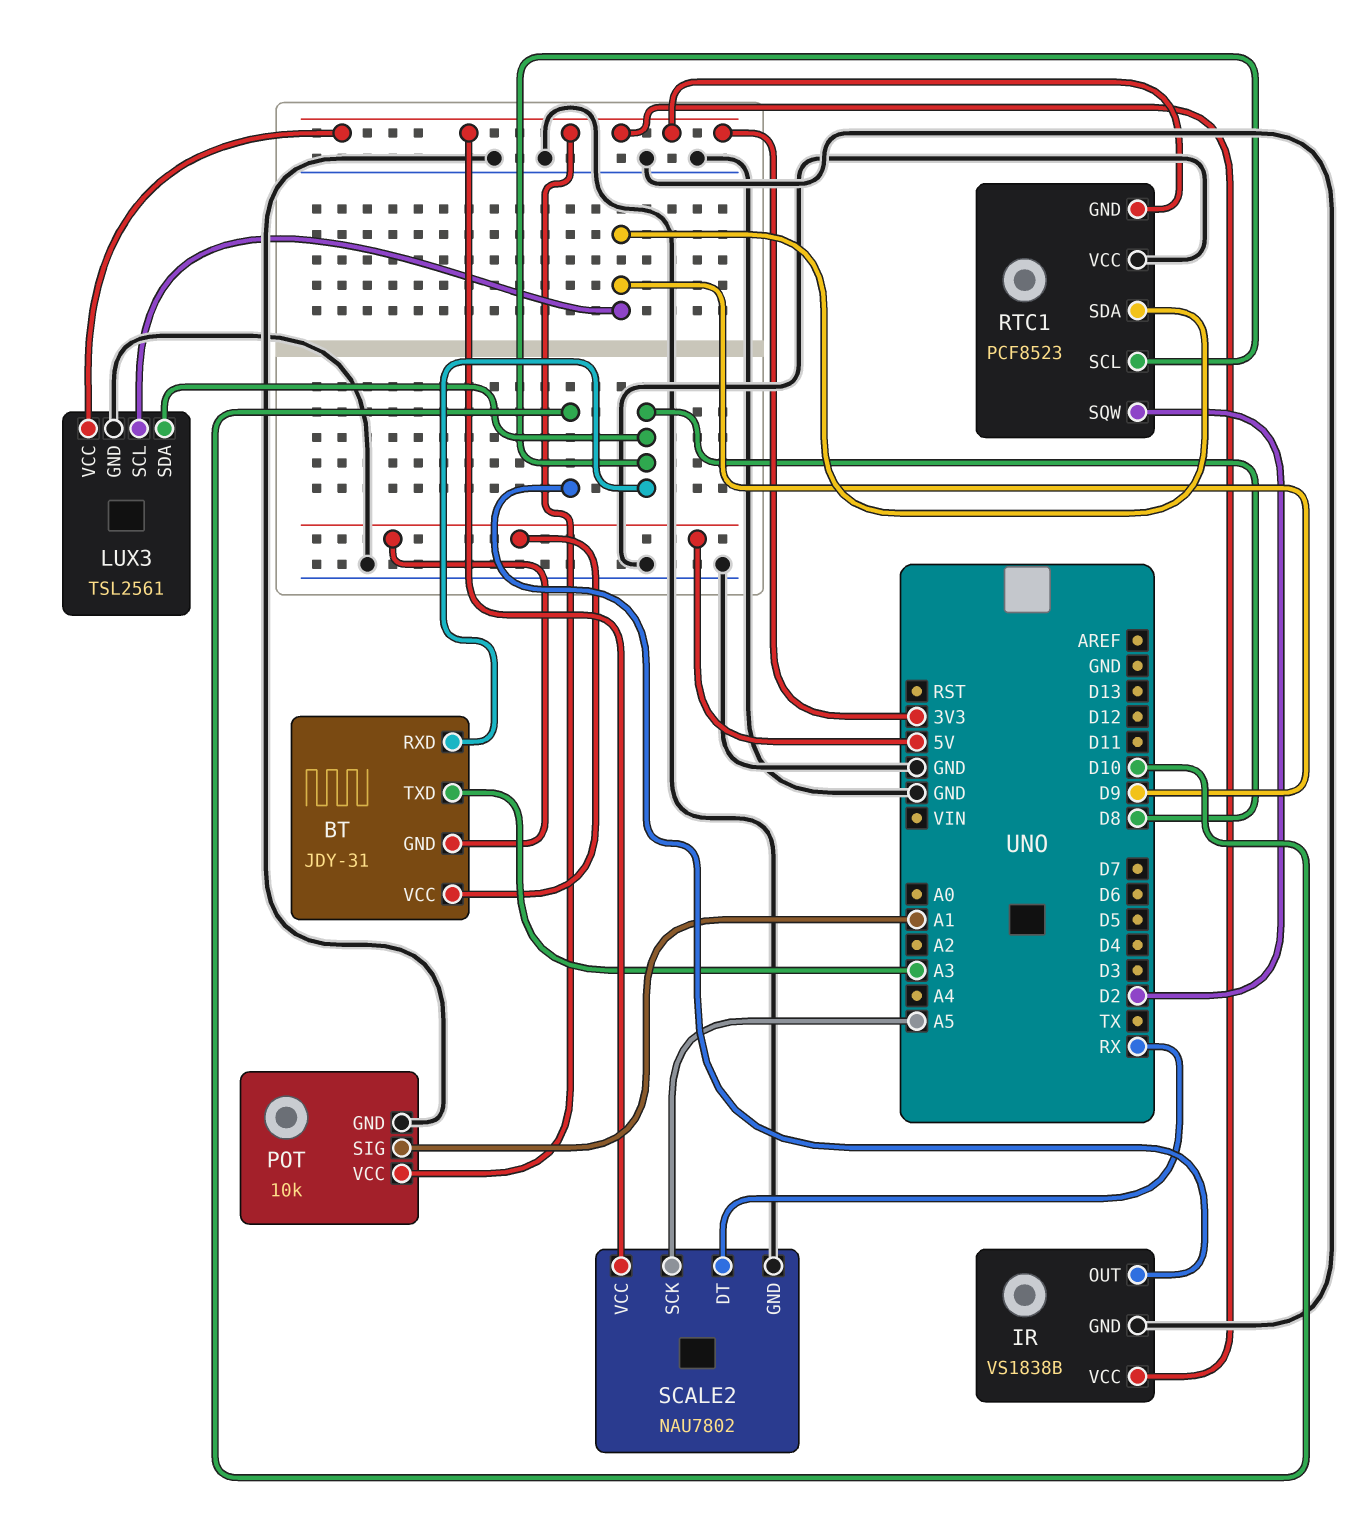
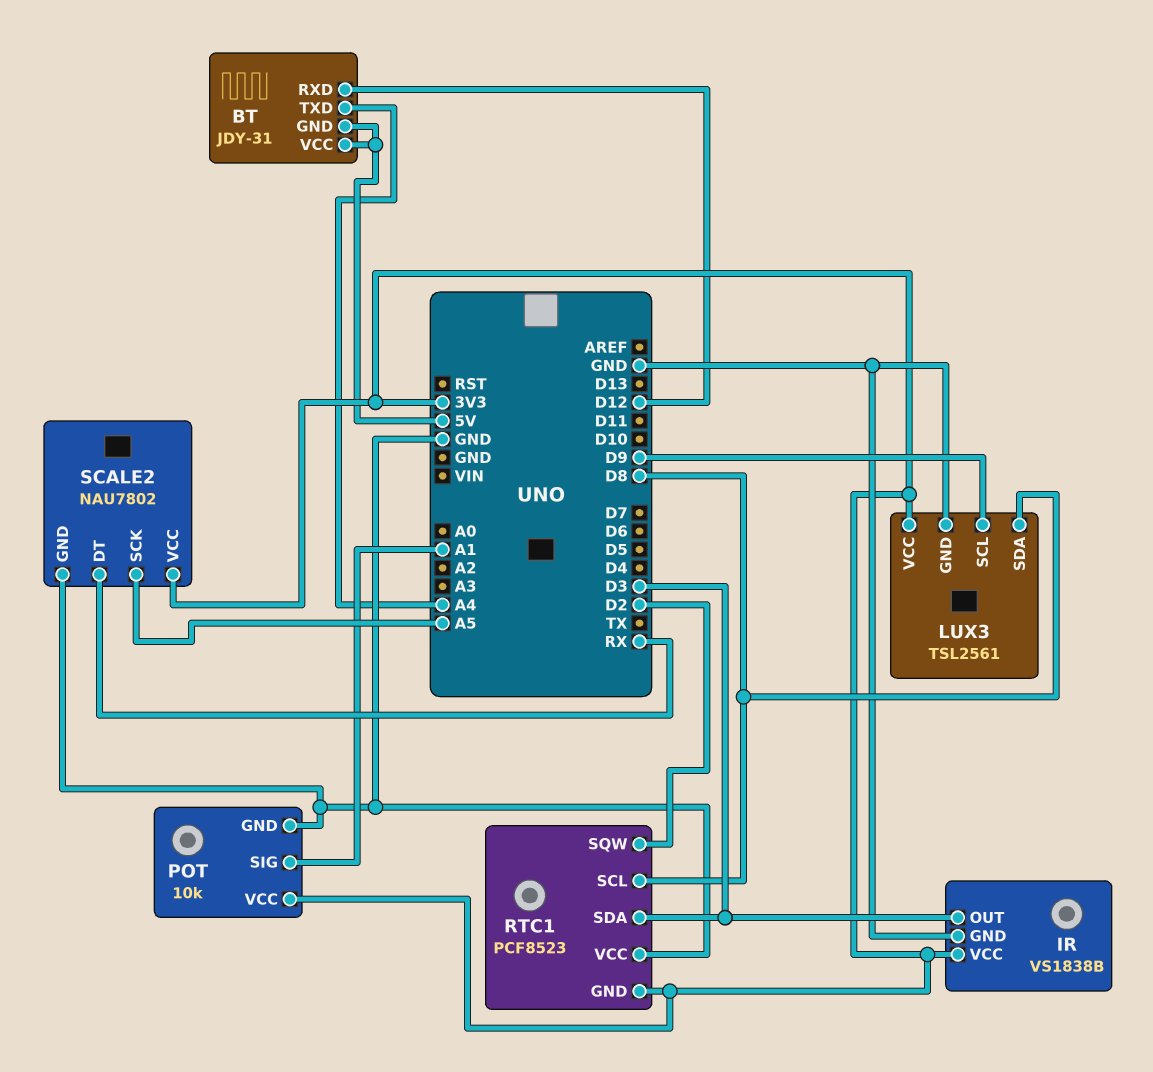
BT pin RXD: D8 -> D12
BT pin TXD: A3 -> A4
IR pin OUT: D10 -> D3
RTC1 pin SDA: D9 -> D3

